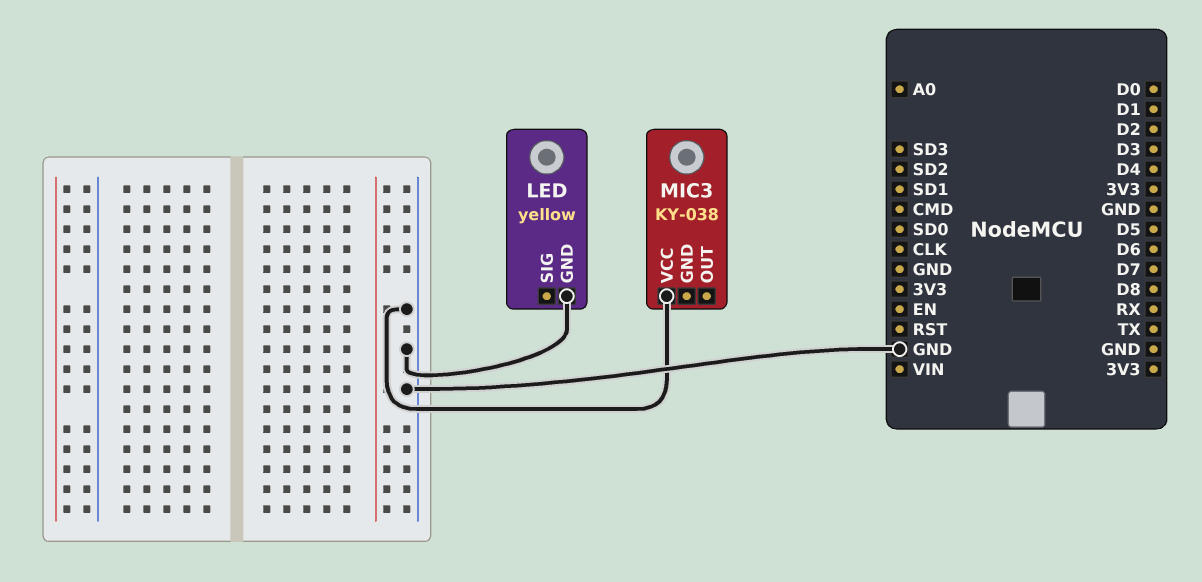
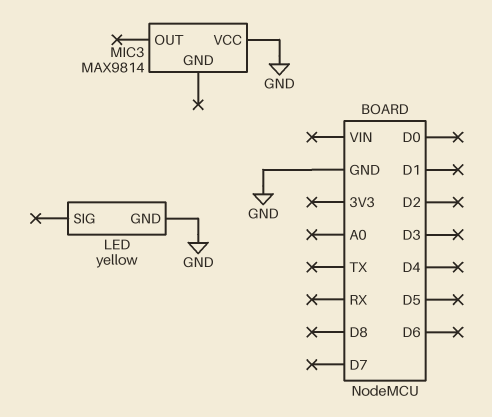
MIC3: KY-038 -> MAX9814

